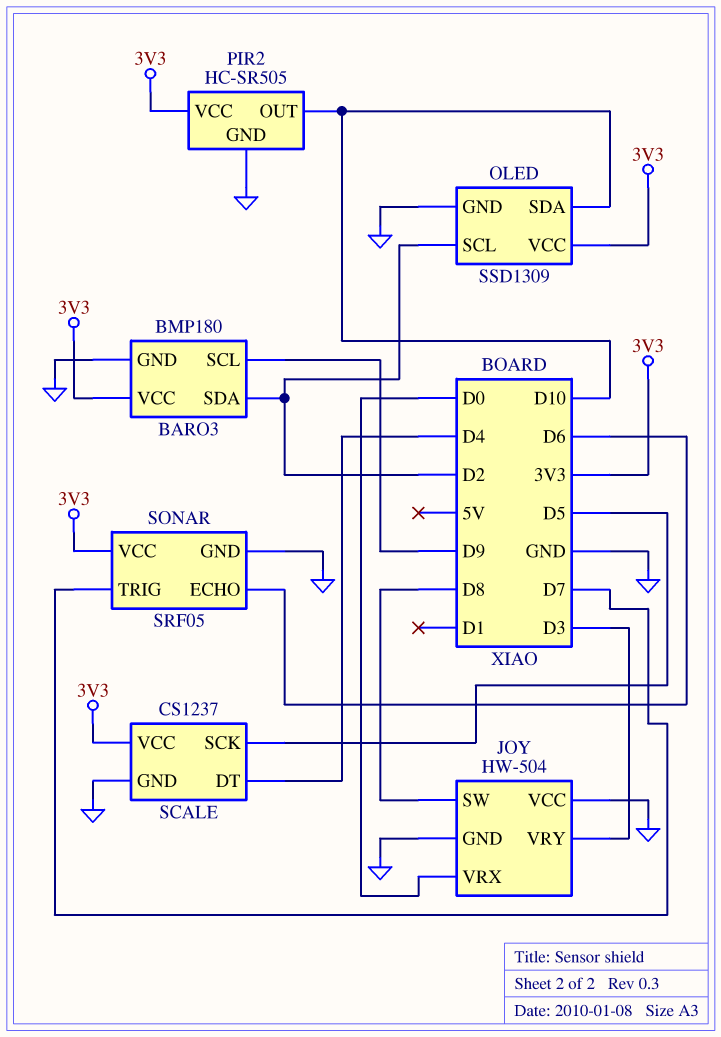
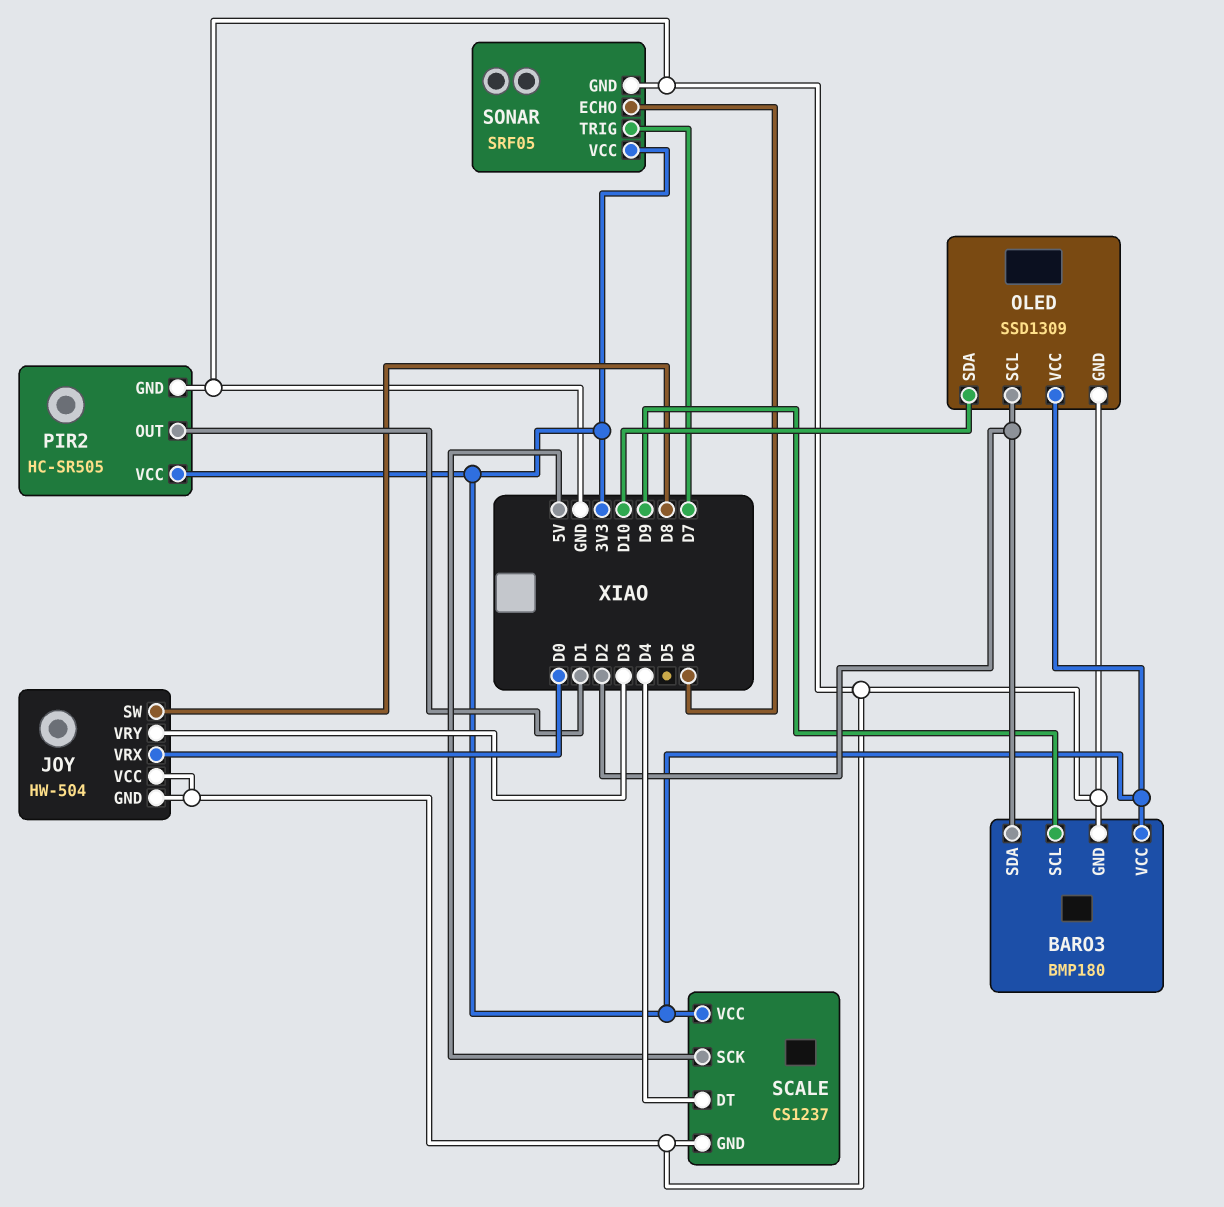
PIR2 pin OUT: D10 -> D1
SCALE pin SCK: D5 -> 5V

